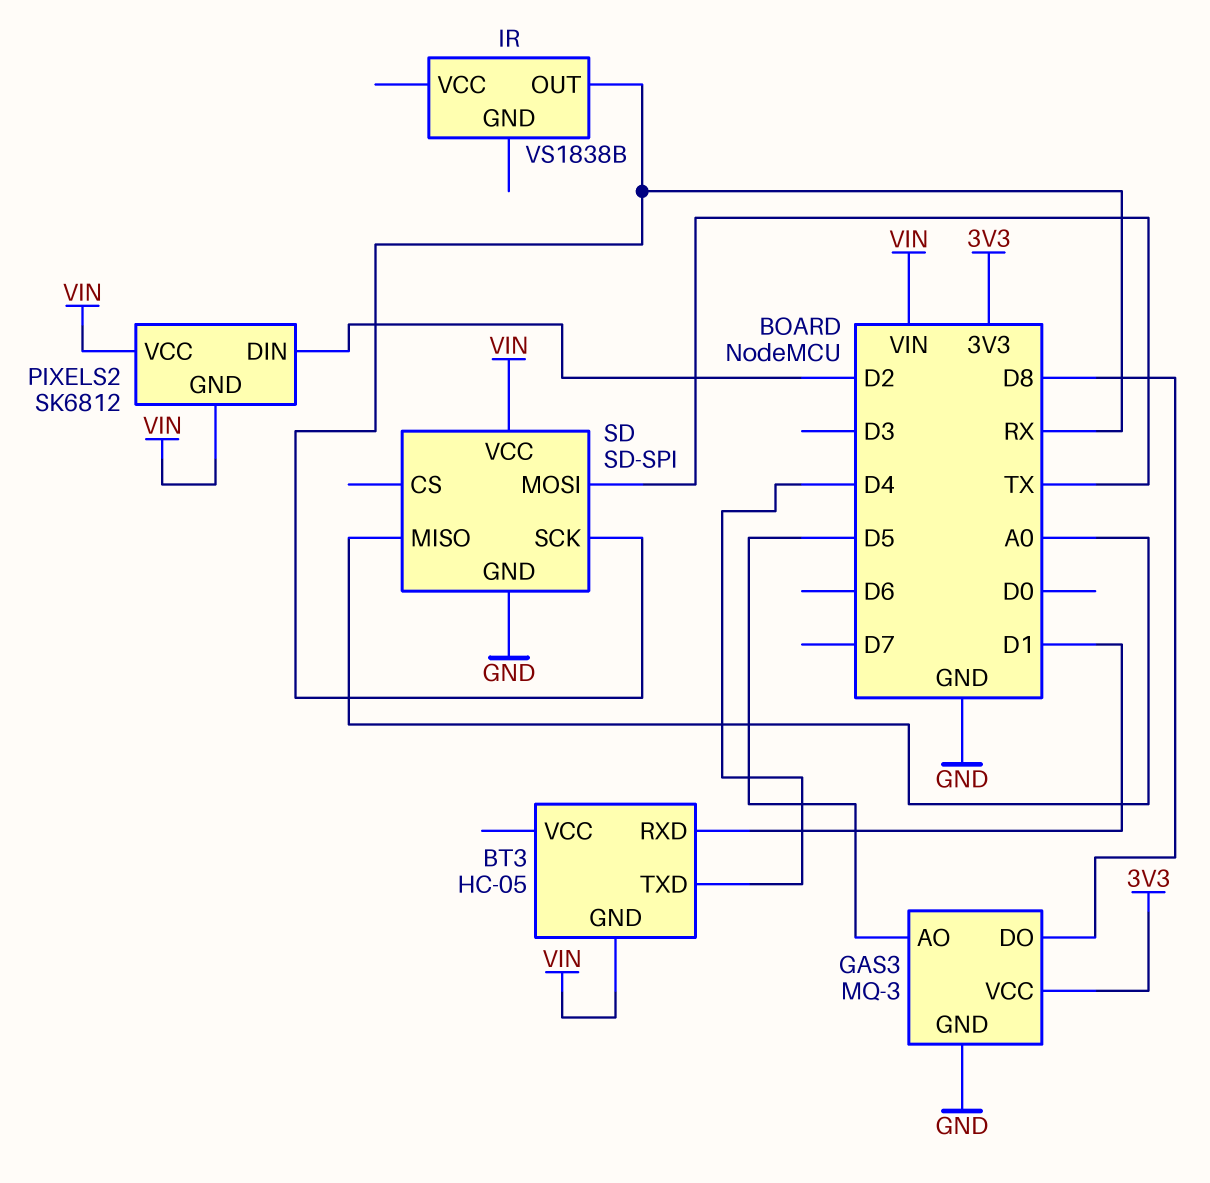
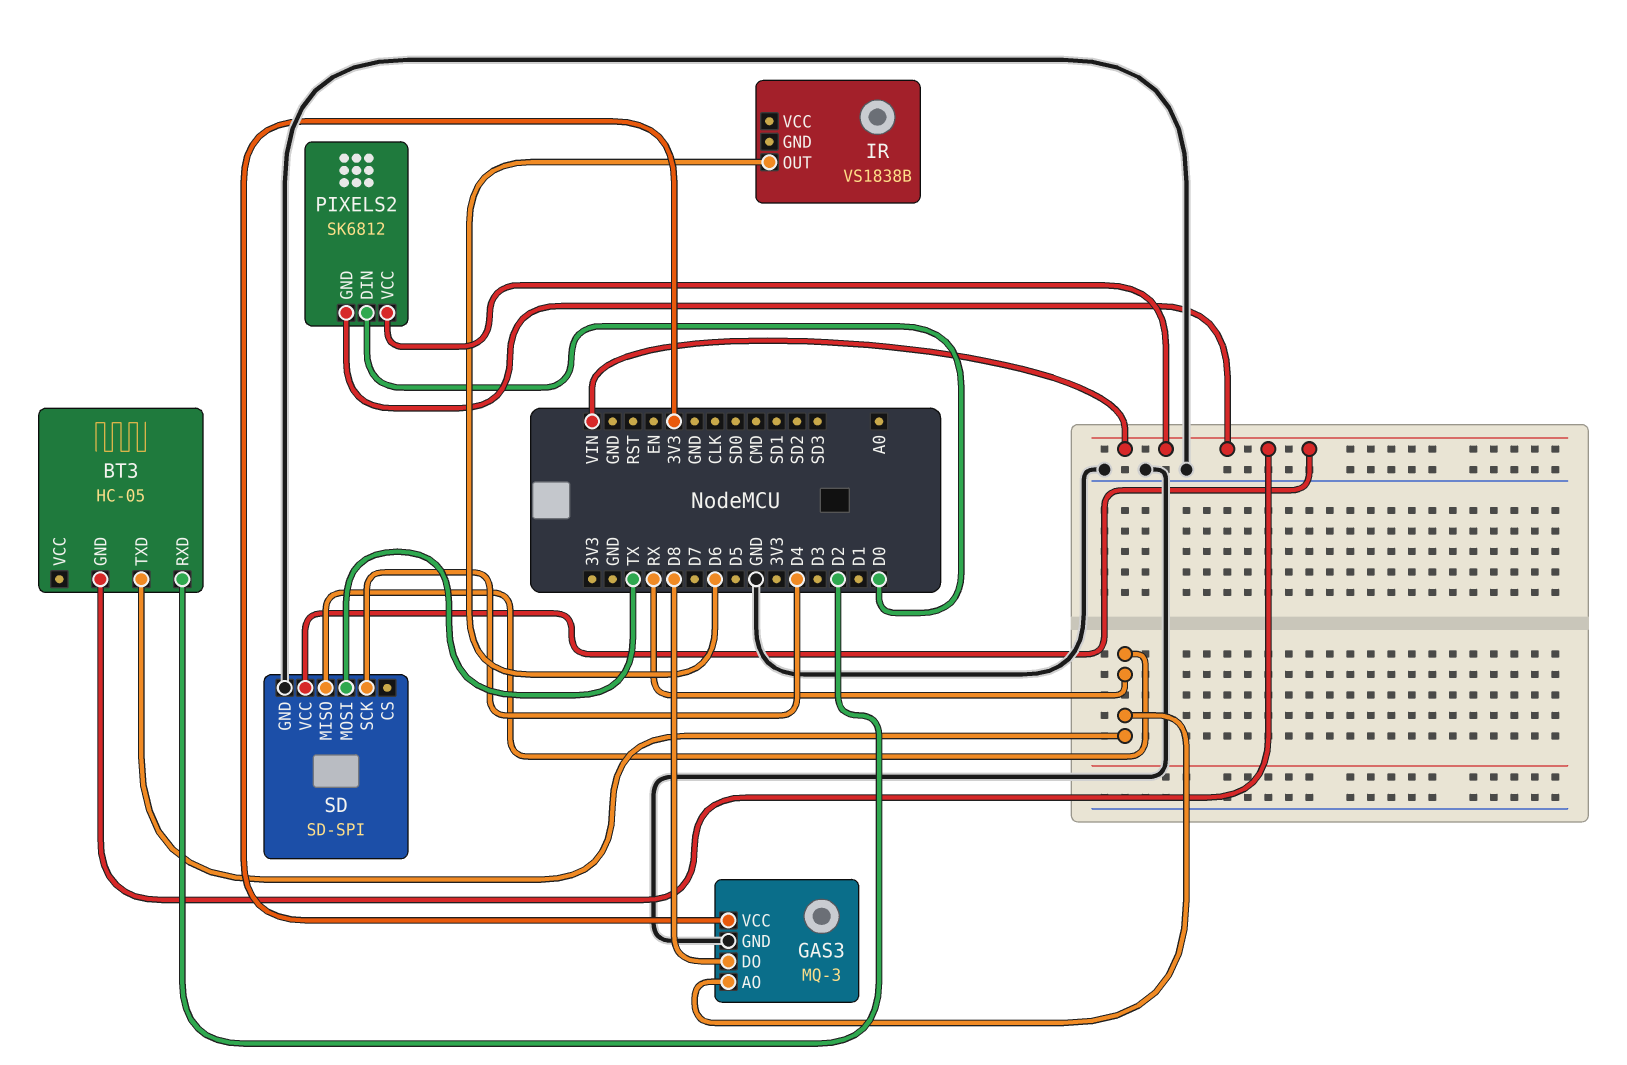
BT3 pin RXD: D1 -> D2
BT3 pin TXD: D4 -> RX
GAS3 pin AO: D5 -> RX
IR pin OUT: RX -> D6
PIXELS2 pin DIN: D2 -> D0
SD pin MISO: A0 -> RX
SD pin SCK: RX -> D4

